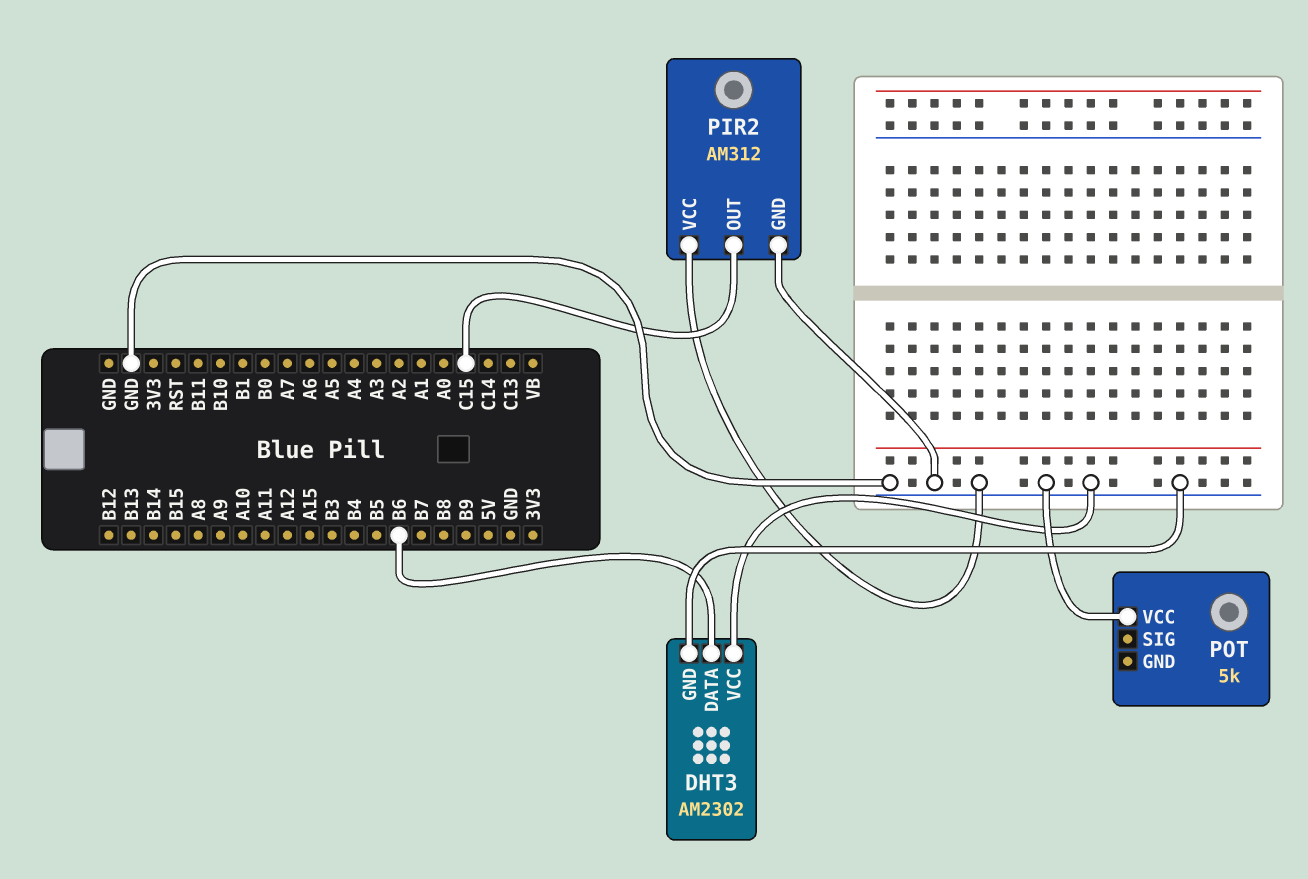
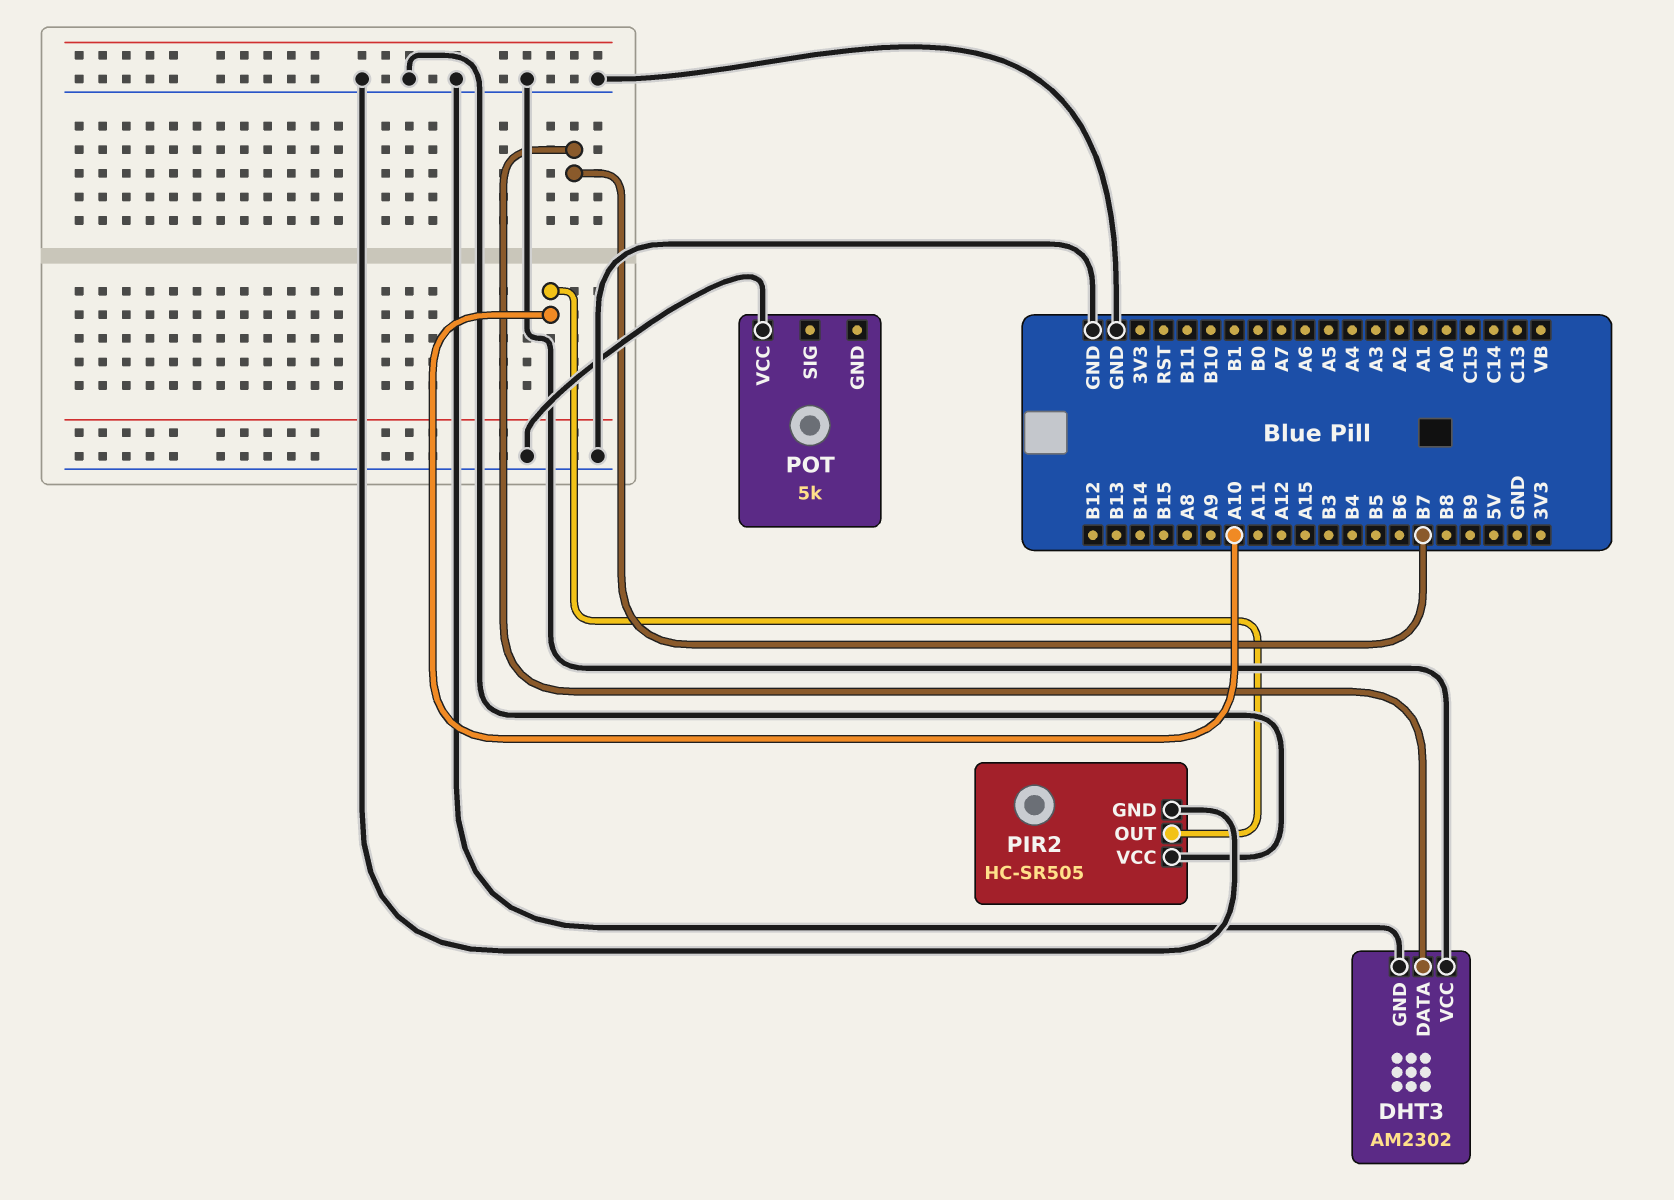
DHT3 pin DATA: B6 -> B7
PIR2: AM312 -> HC-SR505
PIR2 pin OUT: C15 -> A10

